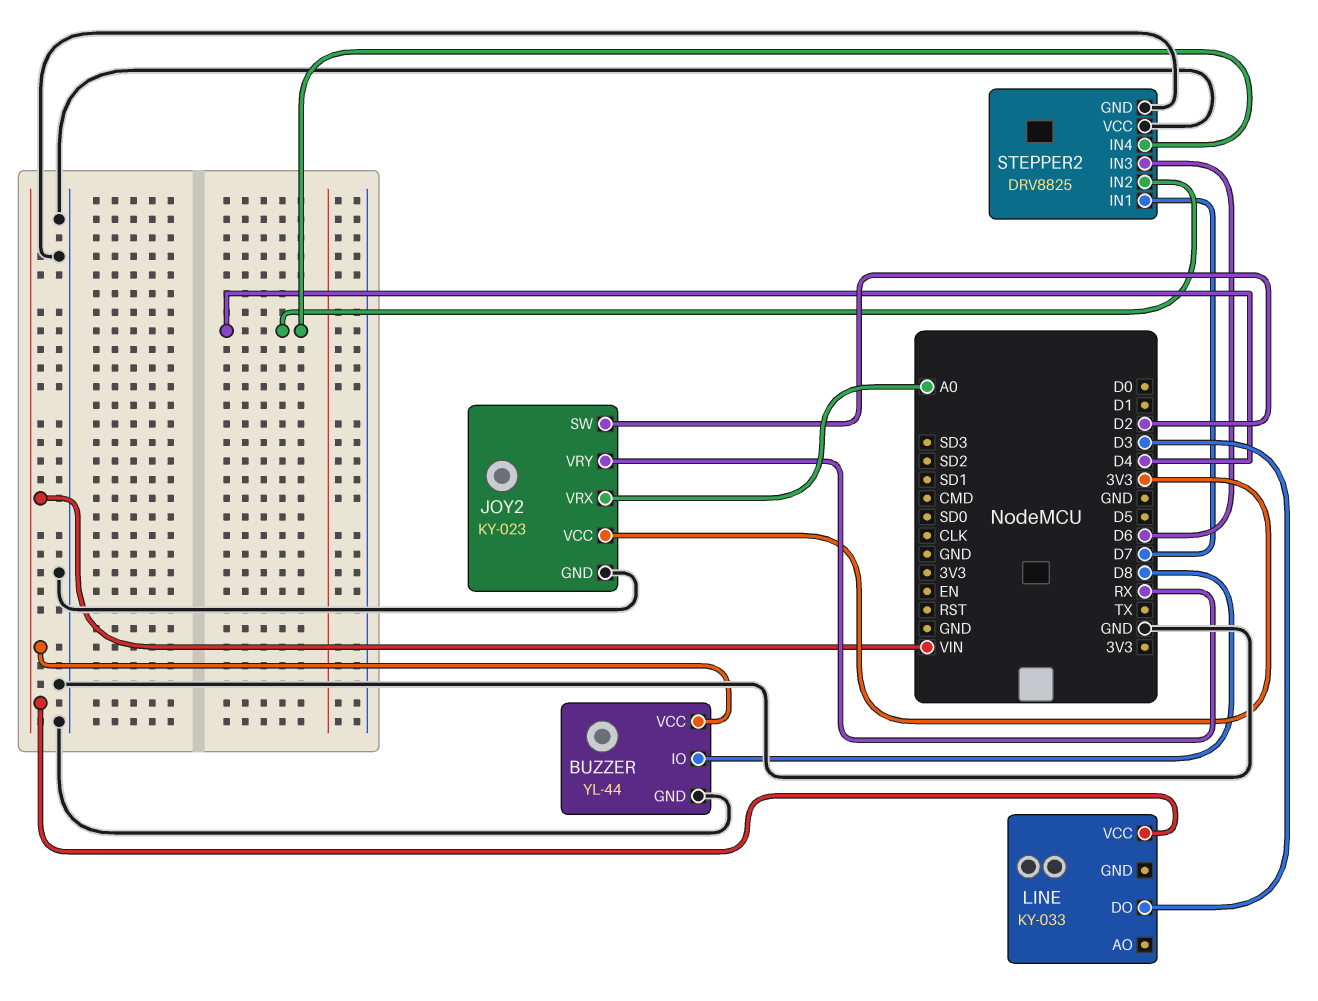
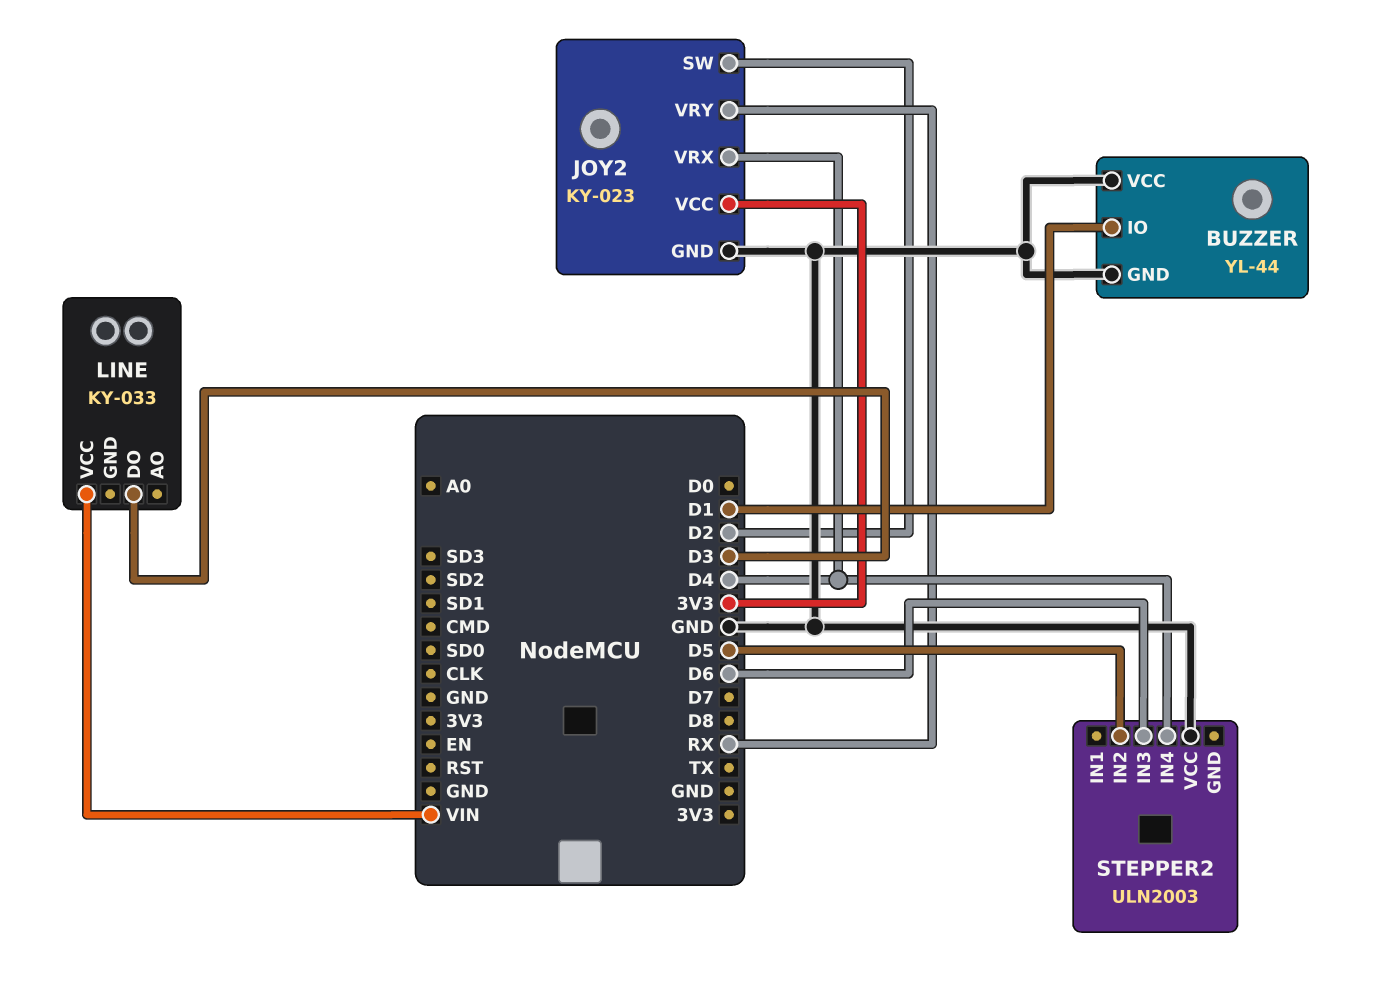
BUZZER pin IO: D8 -> D1
BUZZER pin VCC: VIN -> GND
JOY2 pin VRX: A0 -> D4
STEPPER2: DRV8825 -> ULN2003
STEPPER2 pin GND: GND -> none
STEPPER2 pin IN1: D7 -> none
STEPPER2 pin IN2: D4 -> D5

